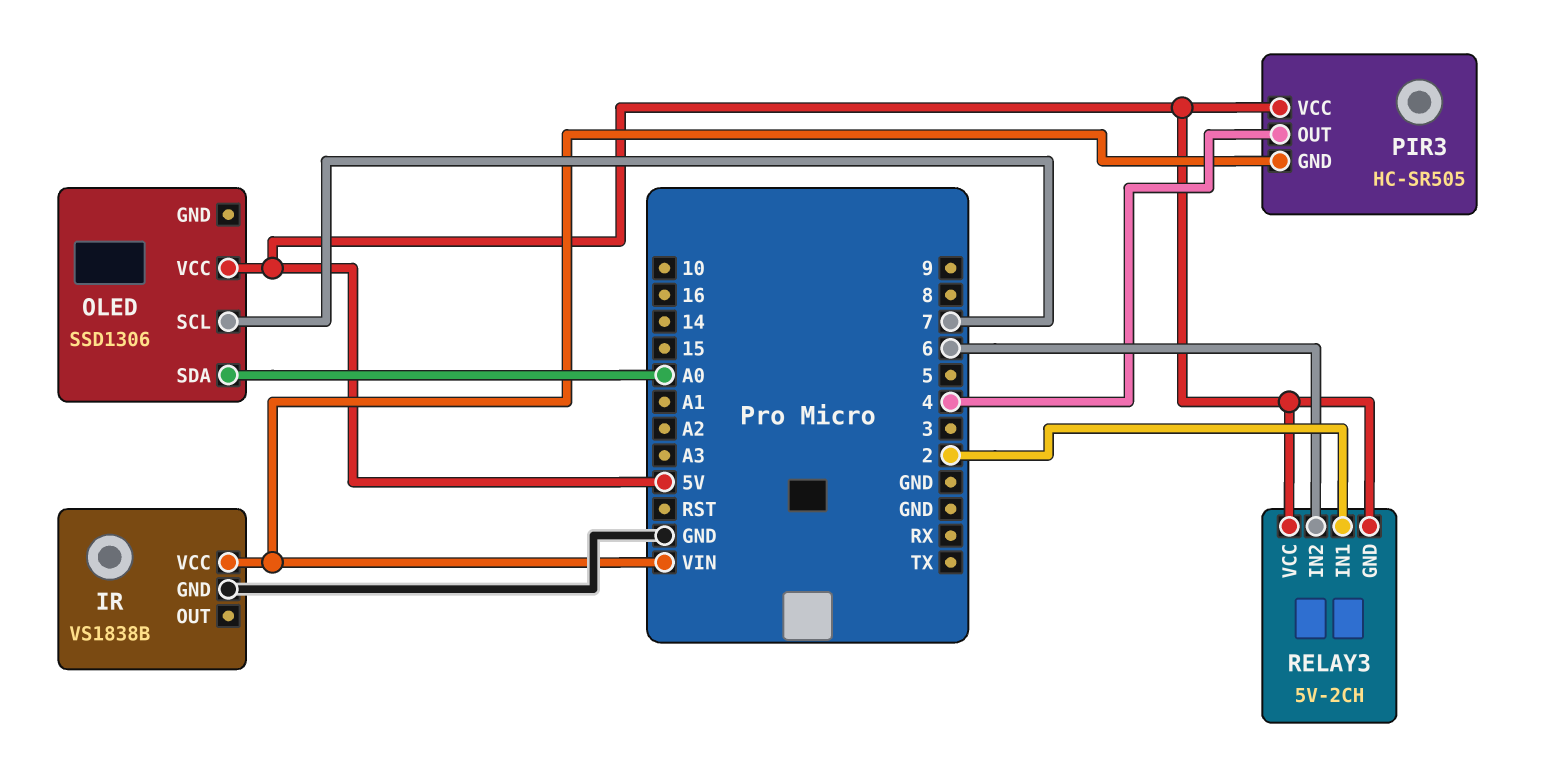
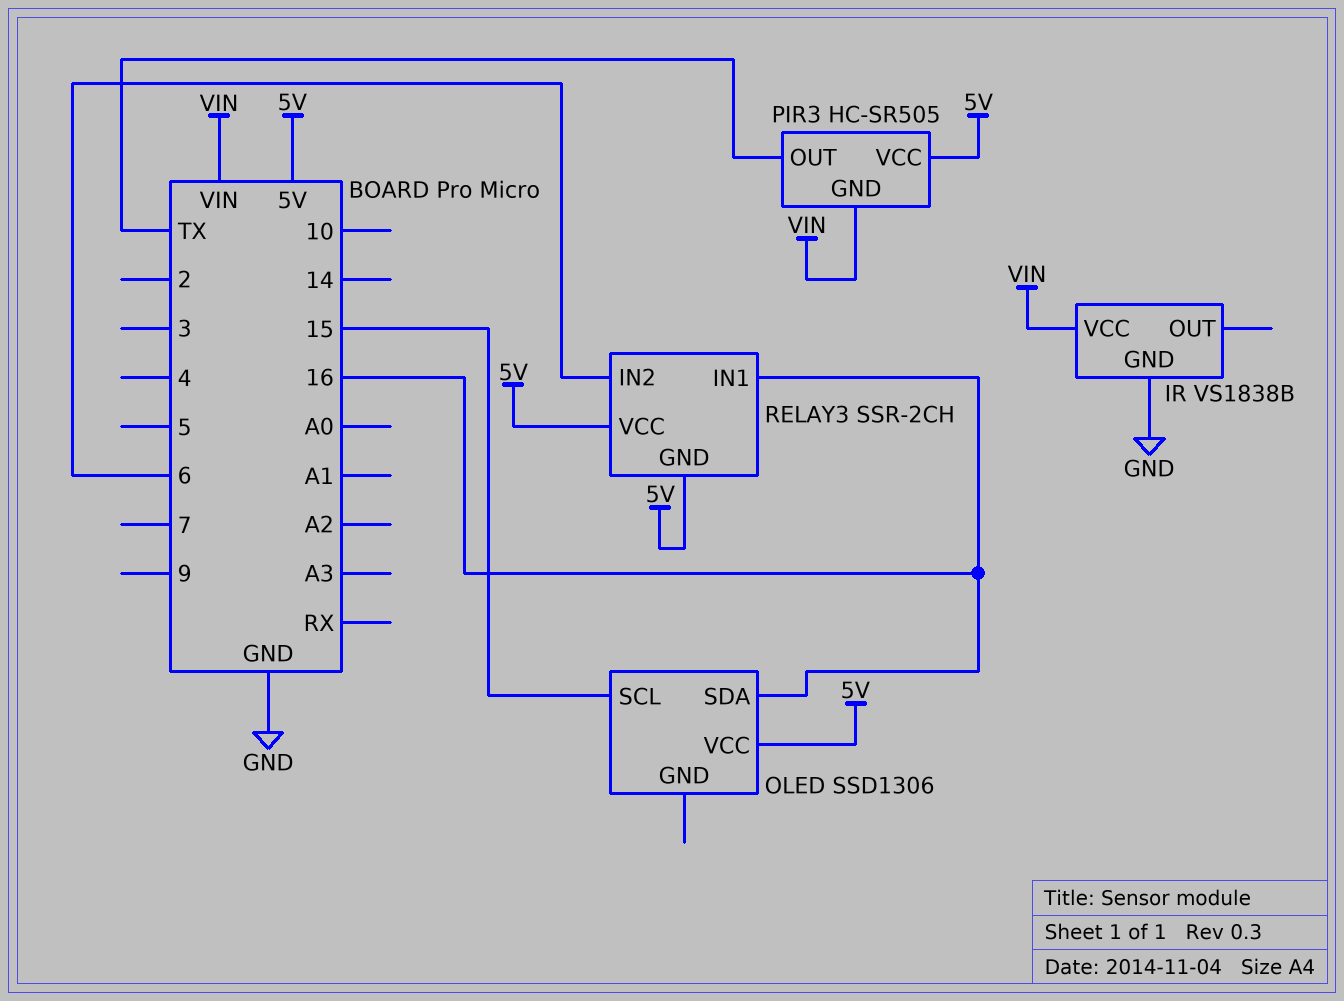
OLED pin SCL: 7 -> 15
OLED pin SDA: A0 -> 16
PIR3 pin OUT: 4 -> TX
RELAY3: 5V-2CH -> SSR-2CH
RELAY3 pin IN1: 2 -> 16

